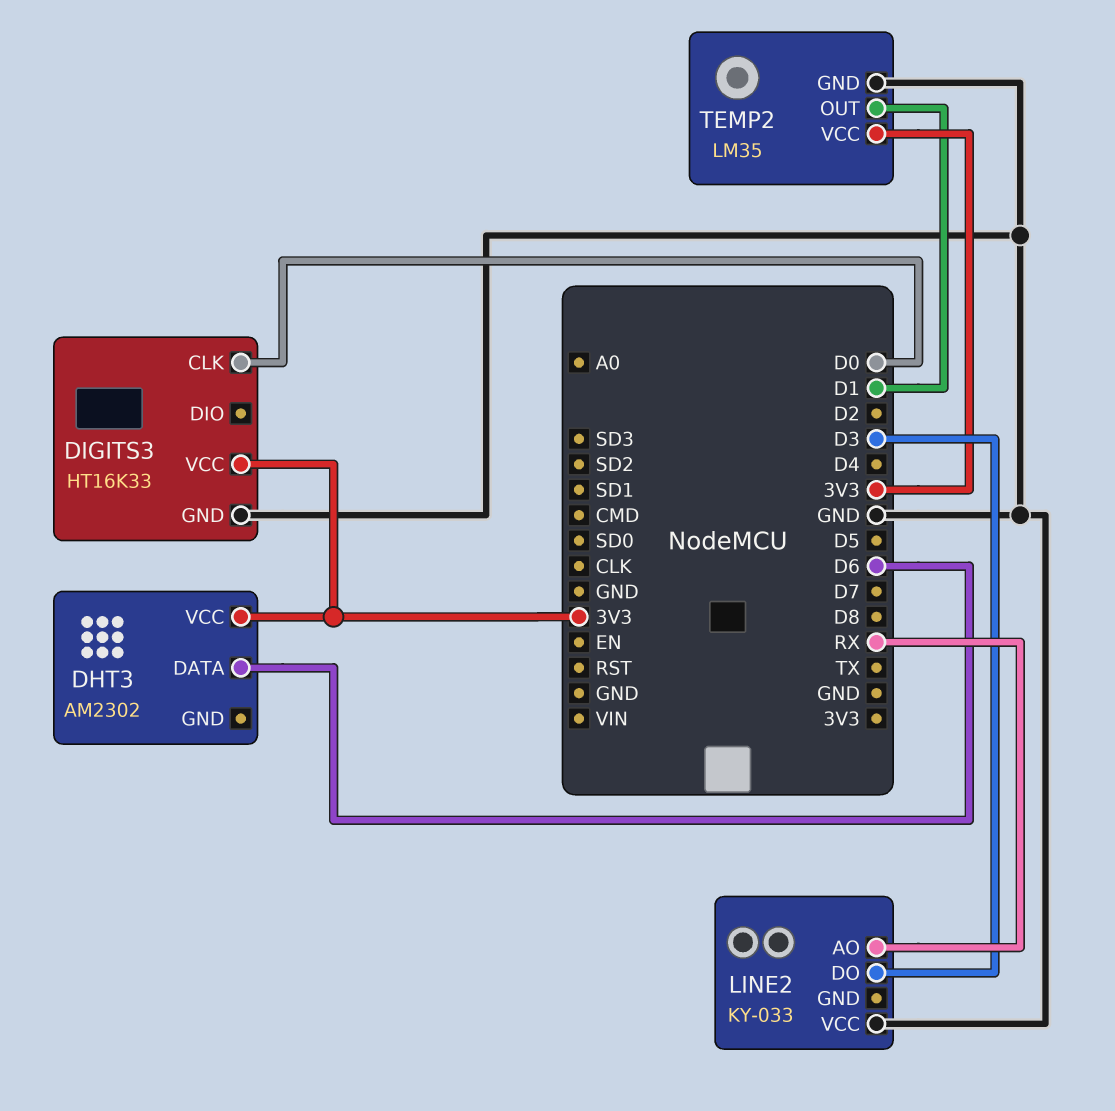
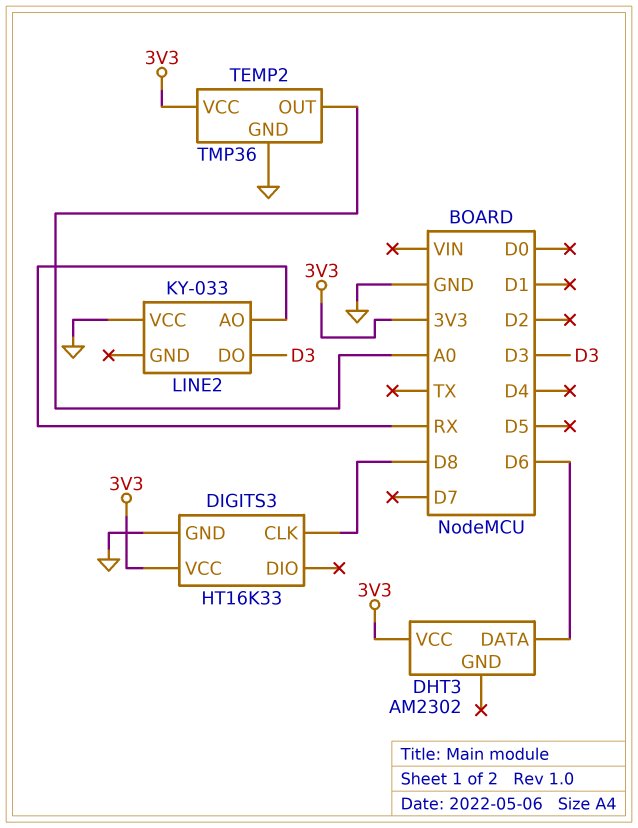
DIGITS3 pin CLK: D0 -> D8
TEMP2: LM35 -> TMP36
TEMP2 pin OUT: D1 -> A0

